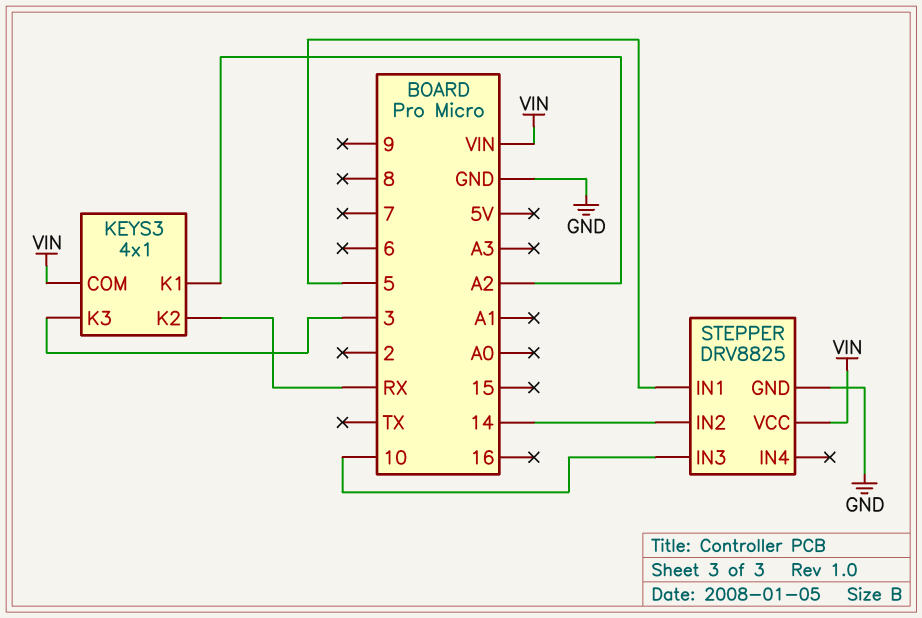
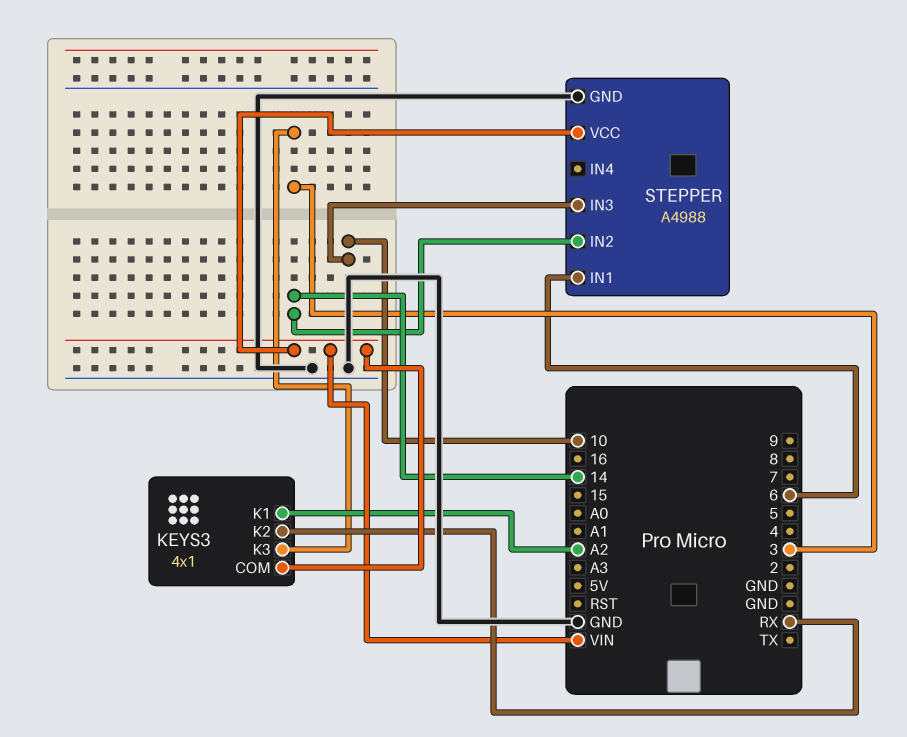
STEPPER: DRV8825 -> A4988
STEPPER pin IN1: 5 -> 6

